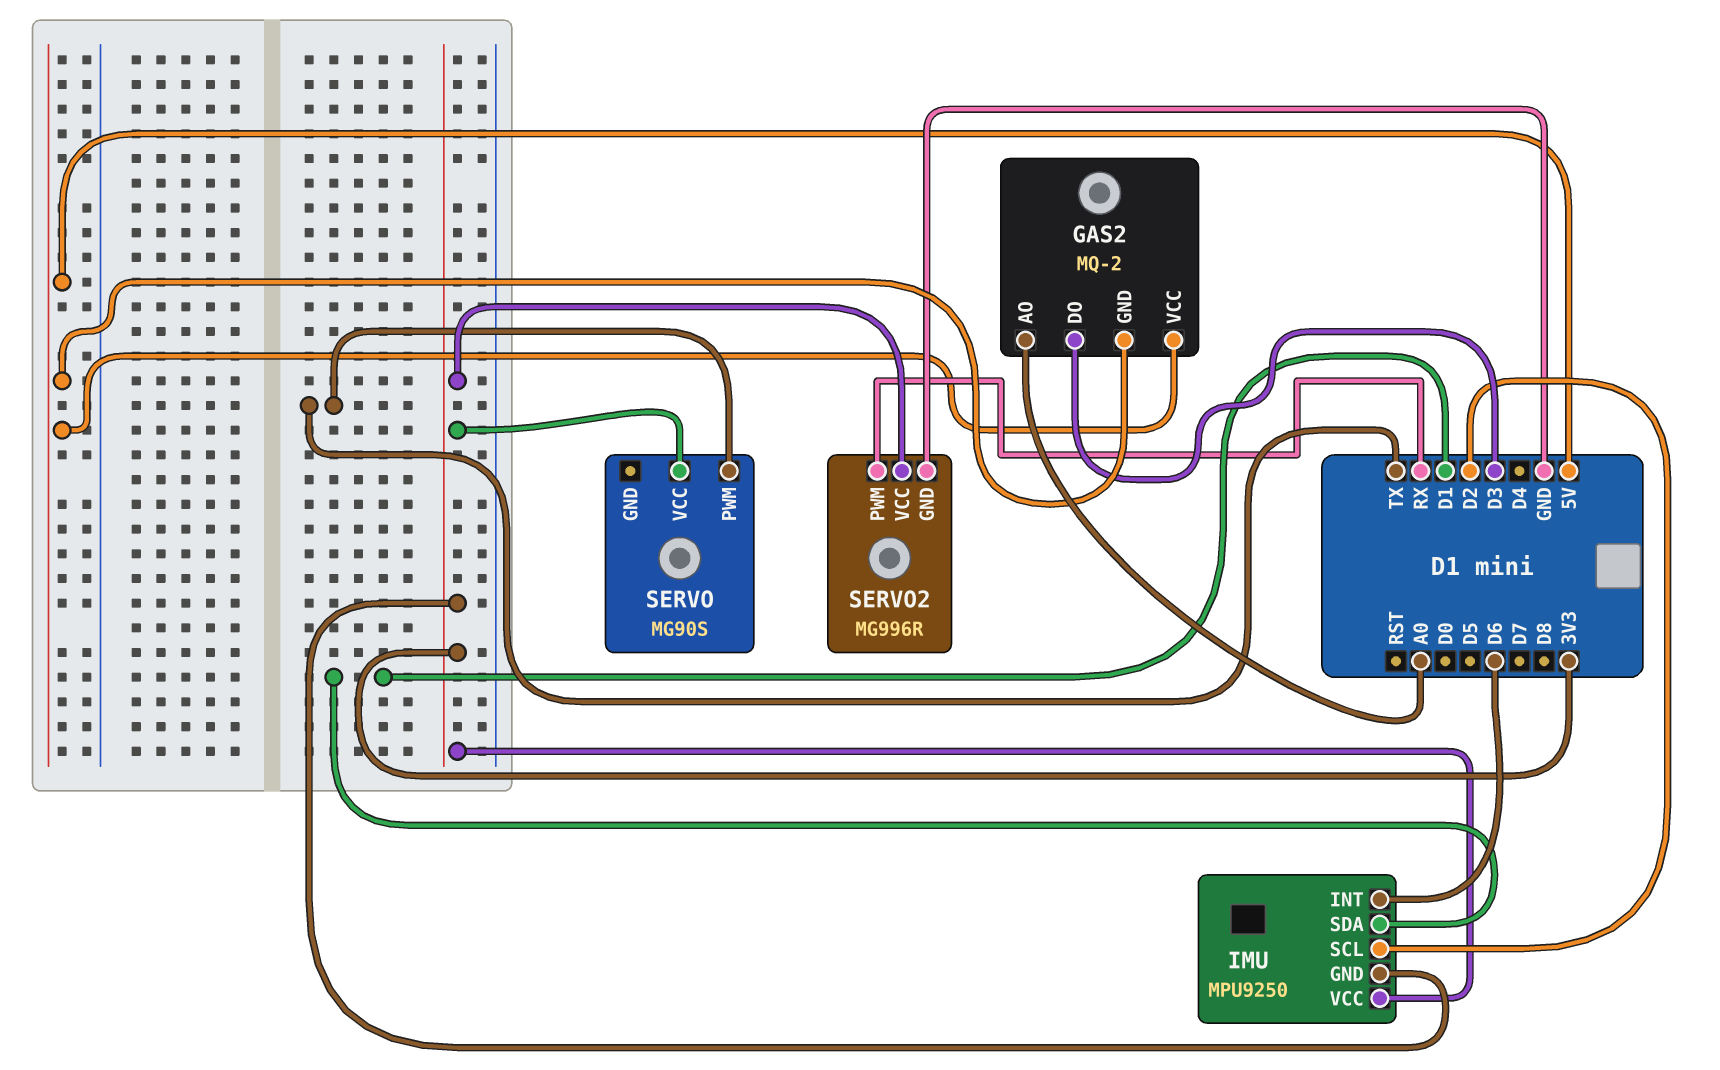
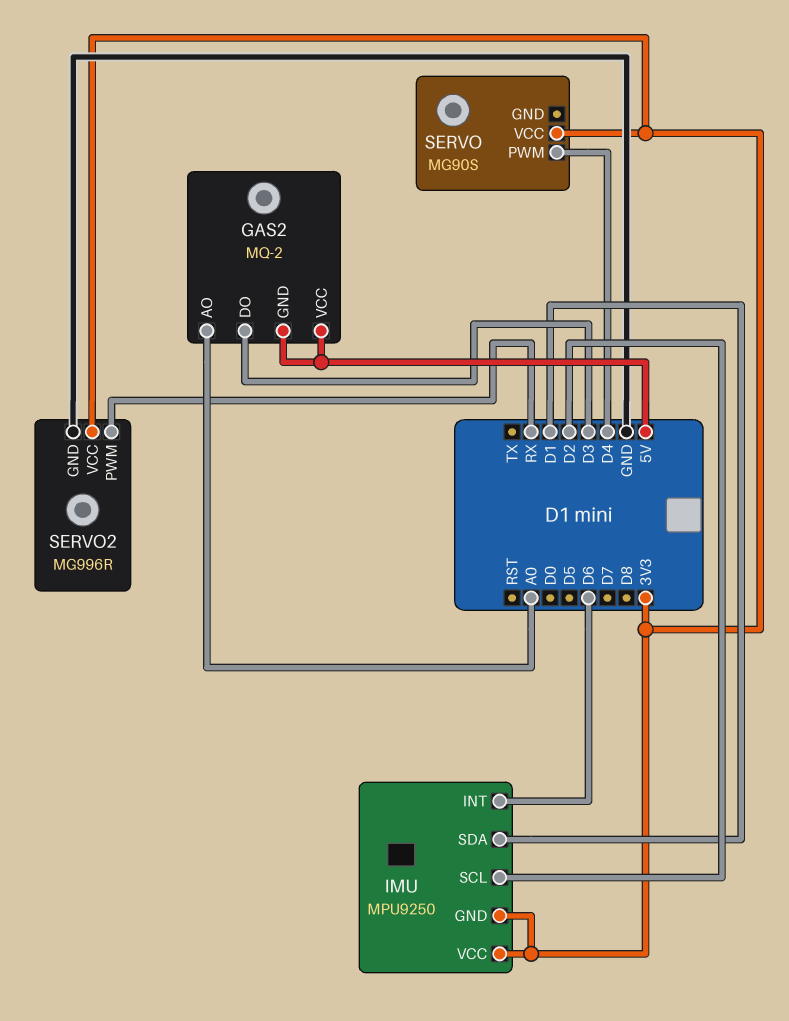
SERVO pin PWM: TX -> D4

